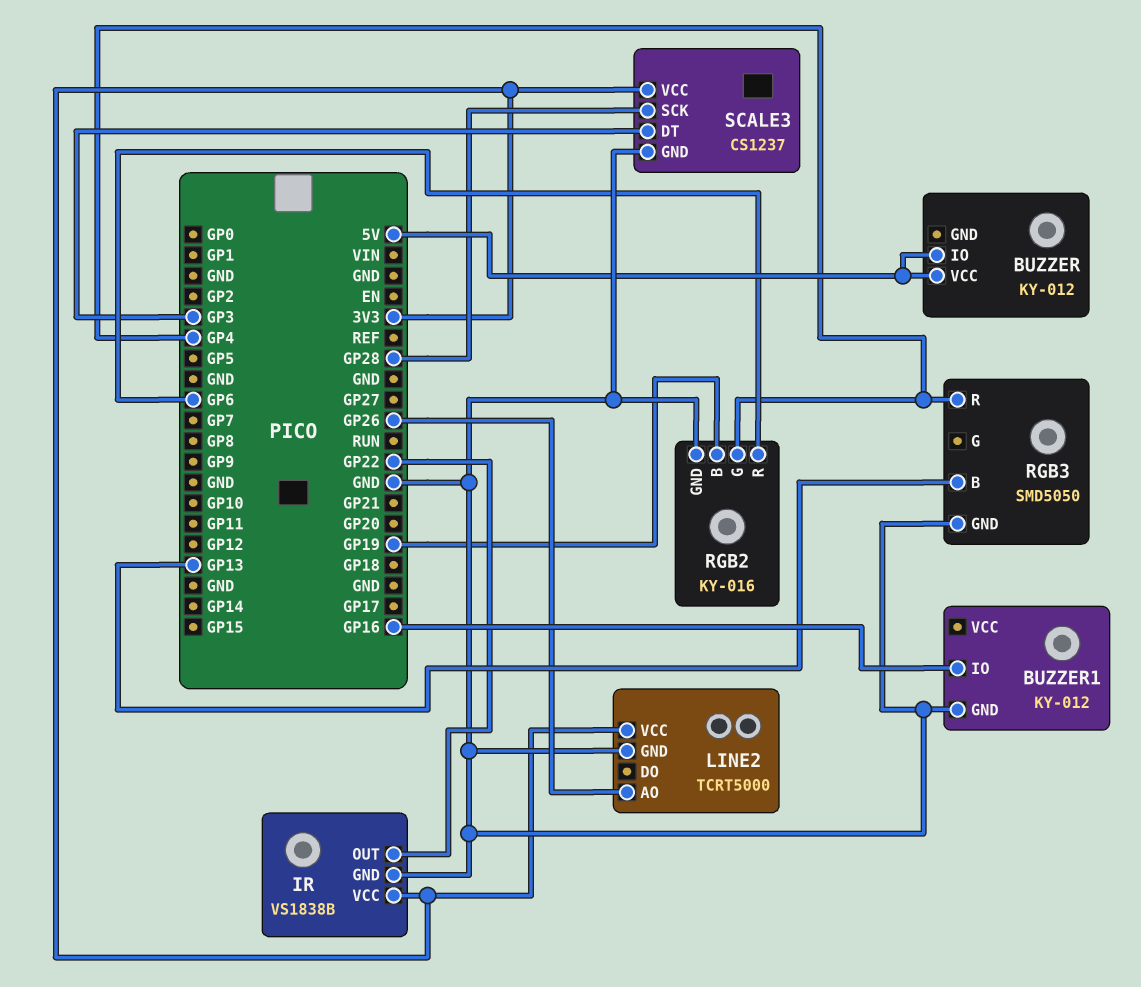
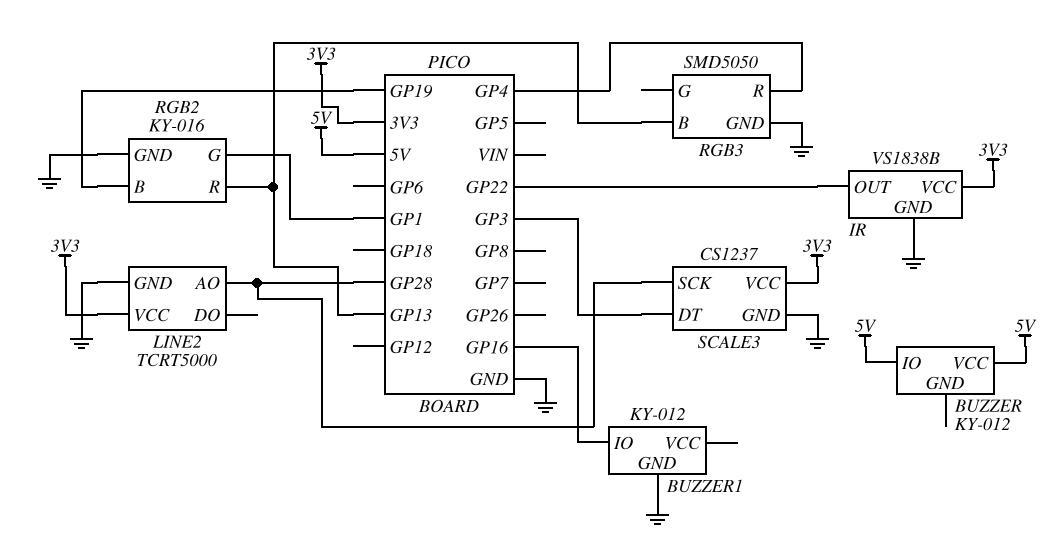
LINE2 pin AO: GP26 -> GP28
RGB2 pin G: GP4 -> GP1
RGB2 pin R: GP6 -> GP13

